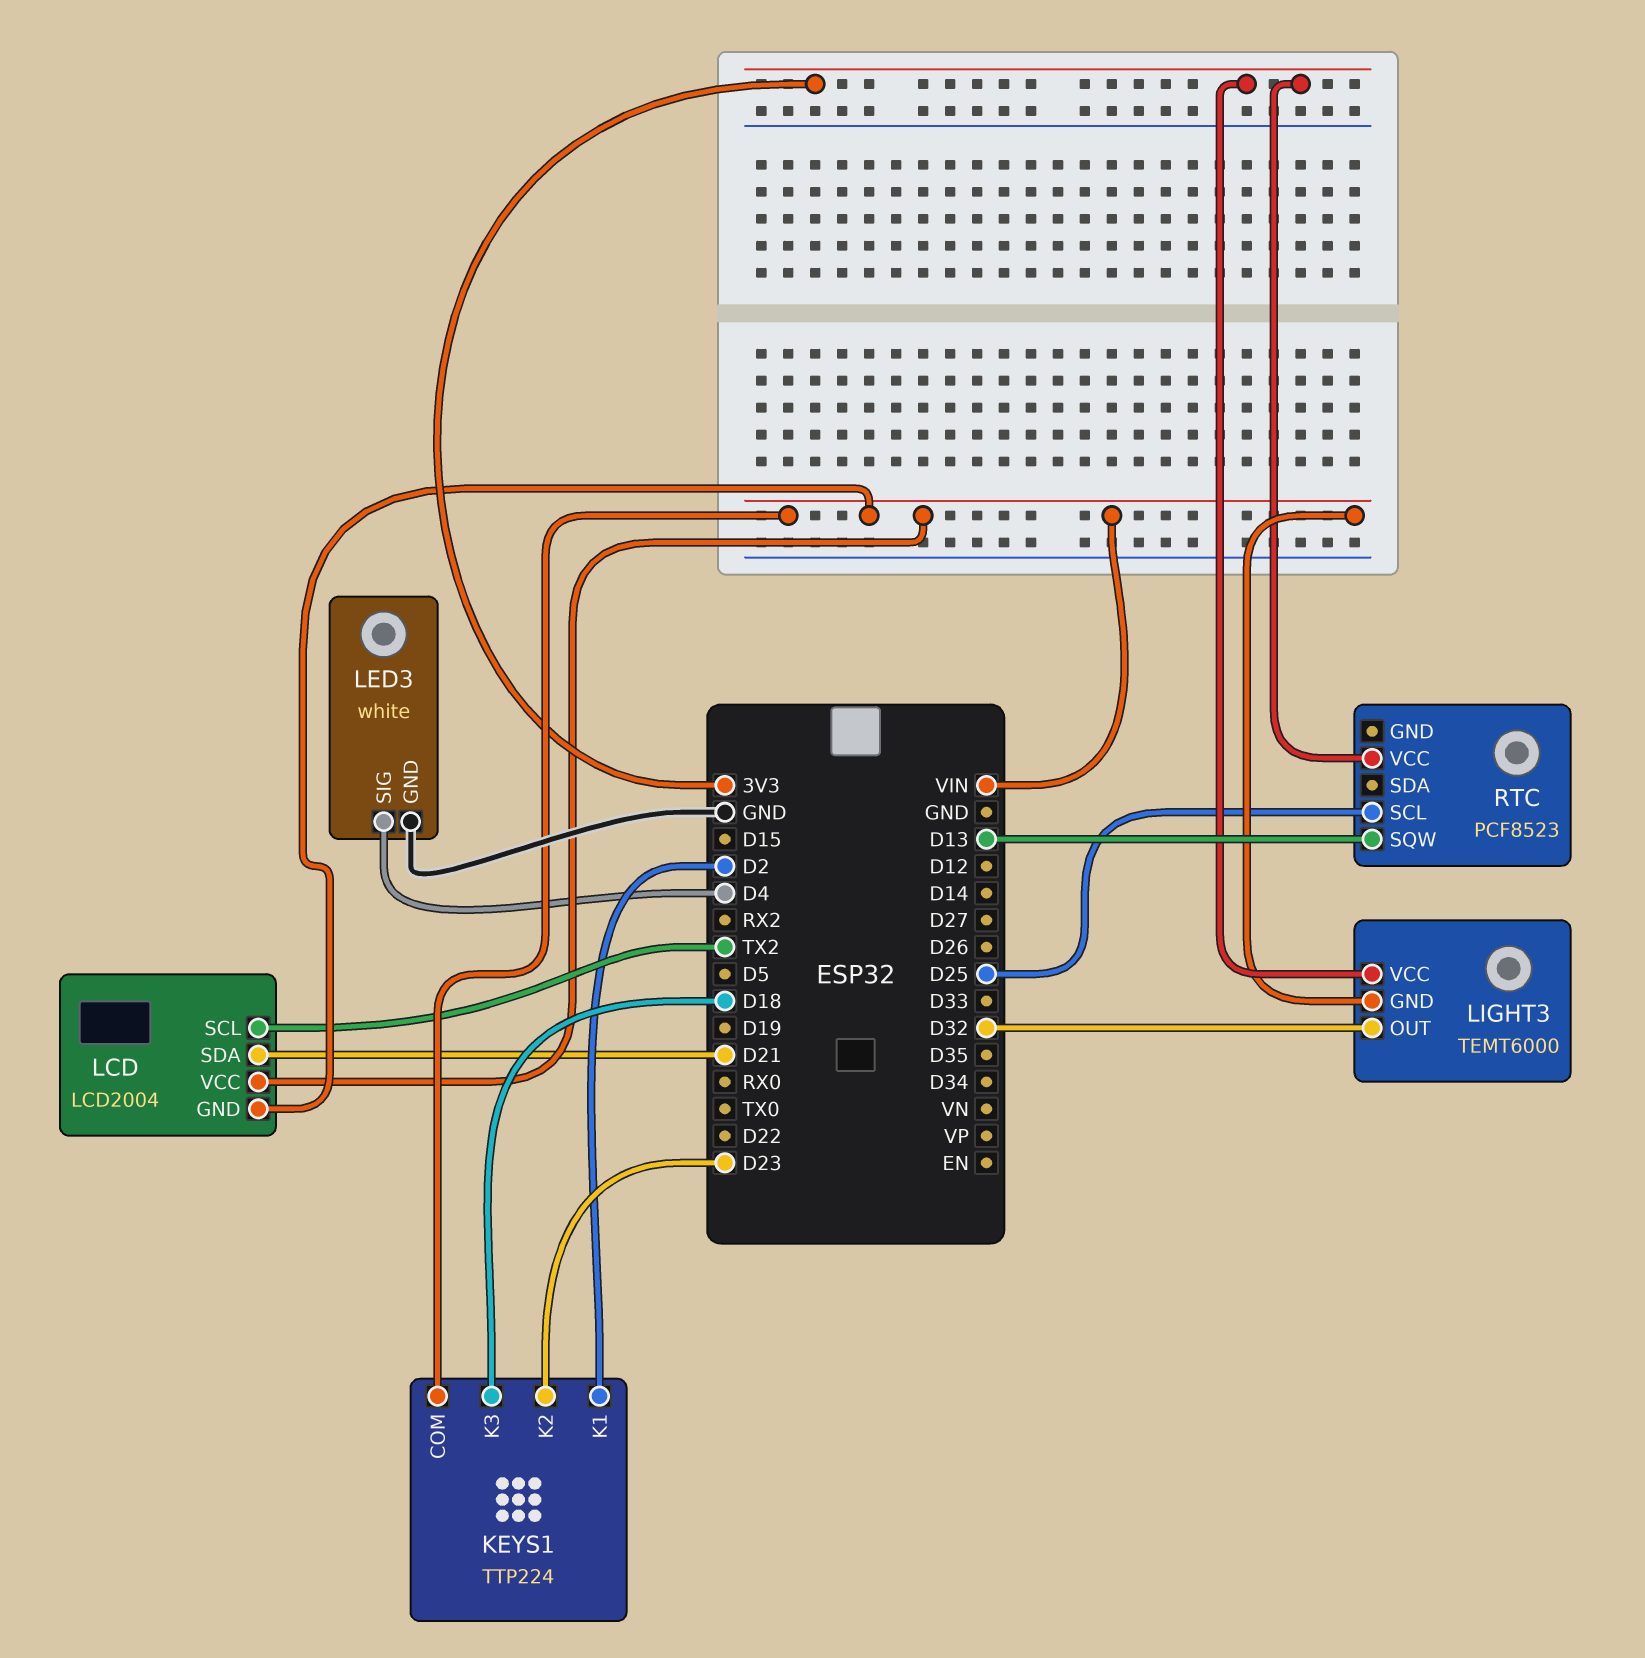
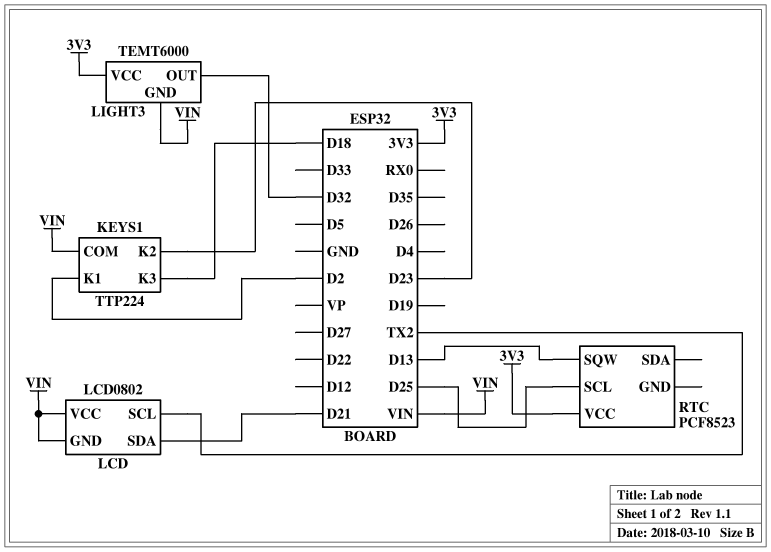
LCD: LCD2004 -> LCD0802
LED3: white -> none
LED3 pin GND: GND -> none
LED3 pin SIG: D4 -> none

